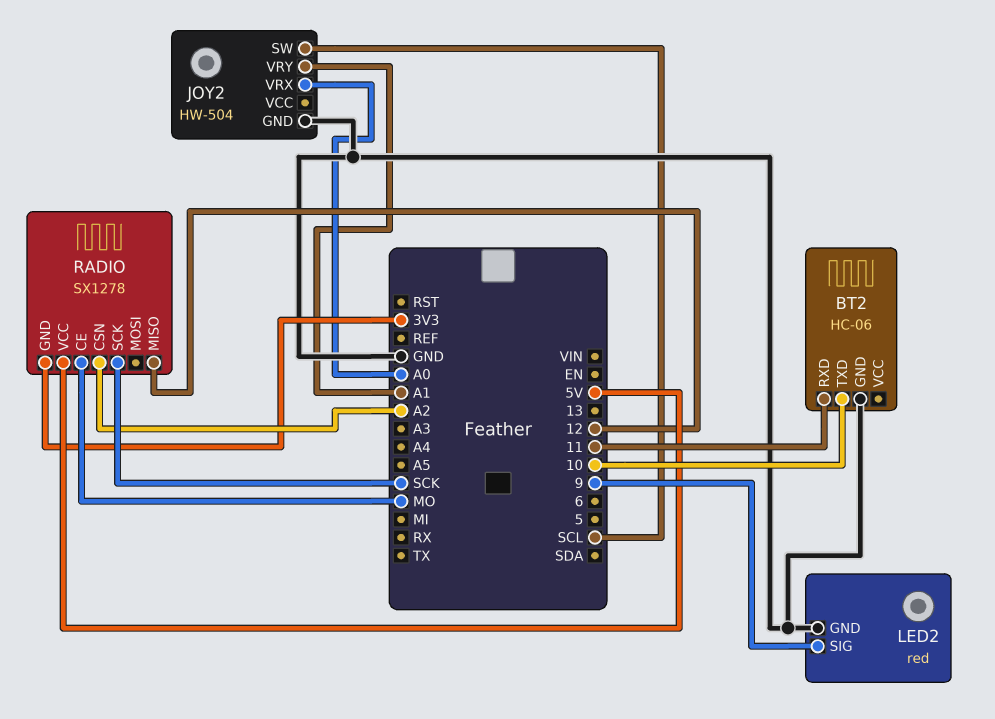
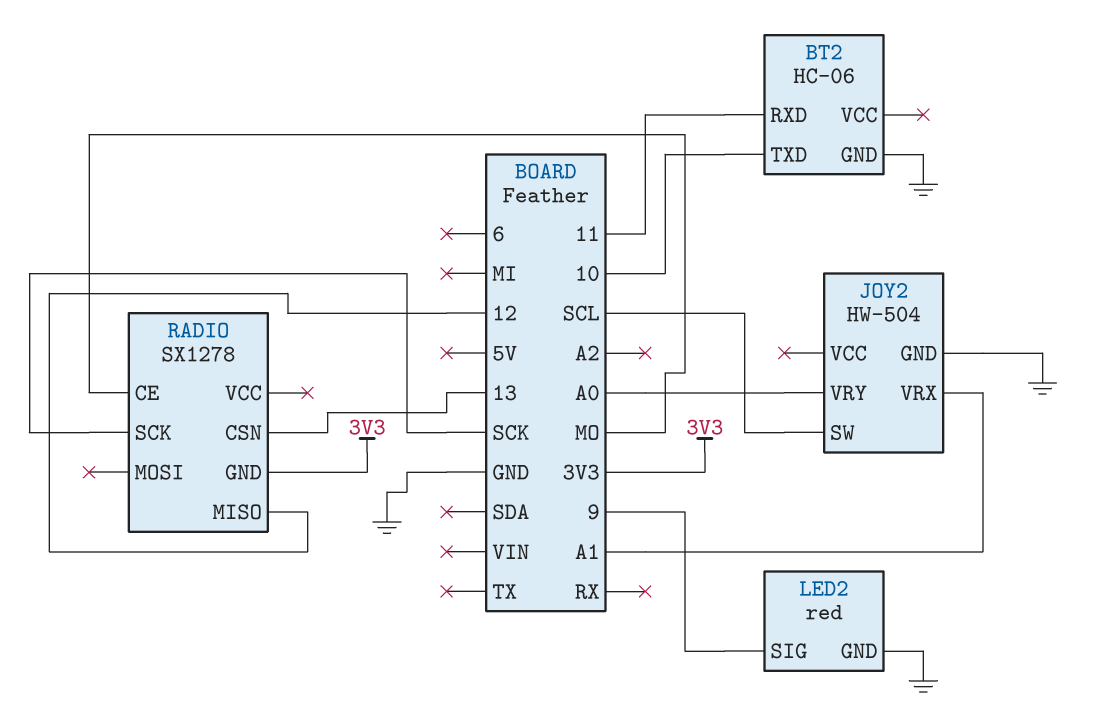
JOY2 pin VRX: A0 -> A1
JOY2 pin VRY: A1 -> A0
RADIO pin CSN: A2 -> 13
RADIO pin VCC: 5V -> none

